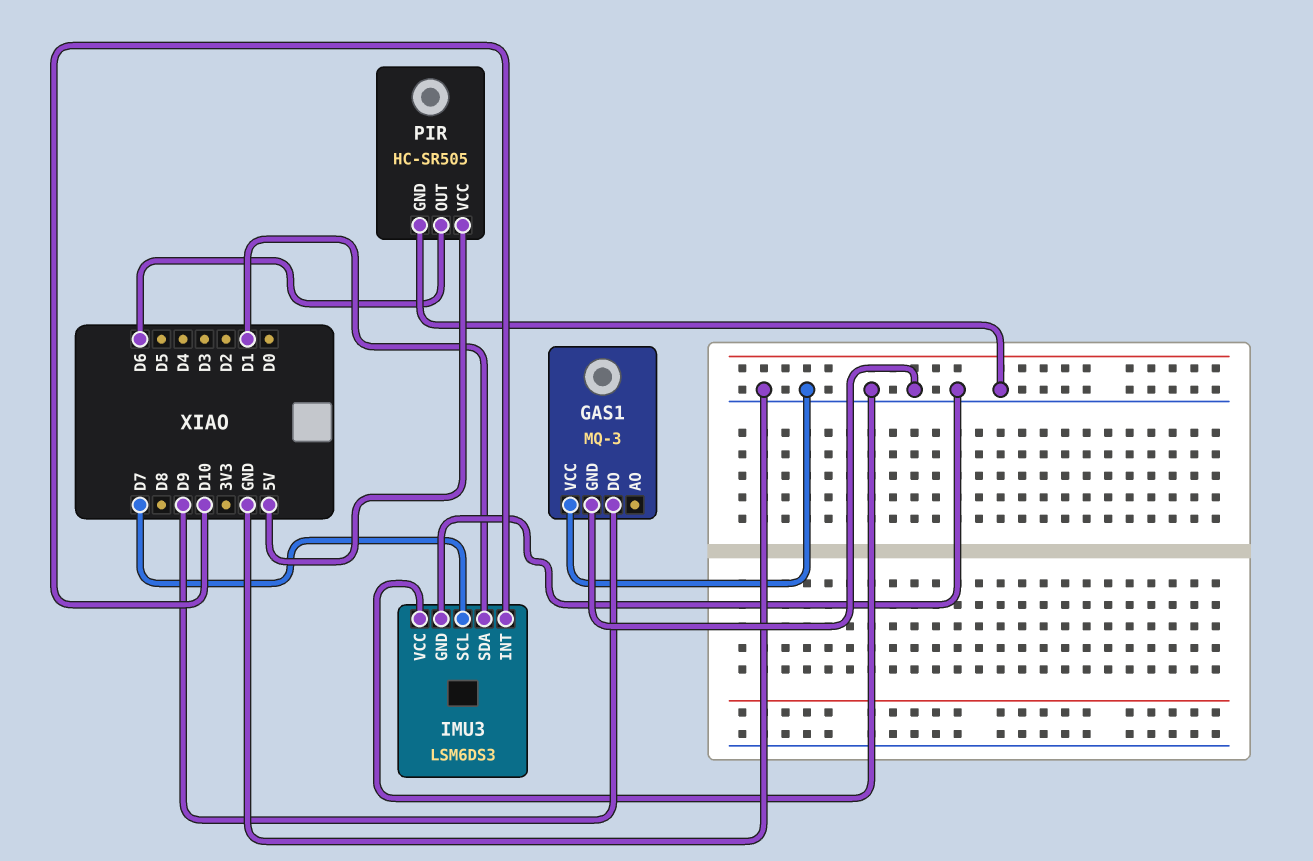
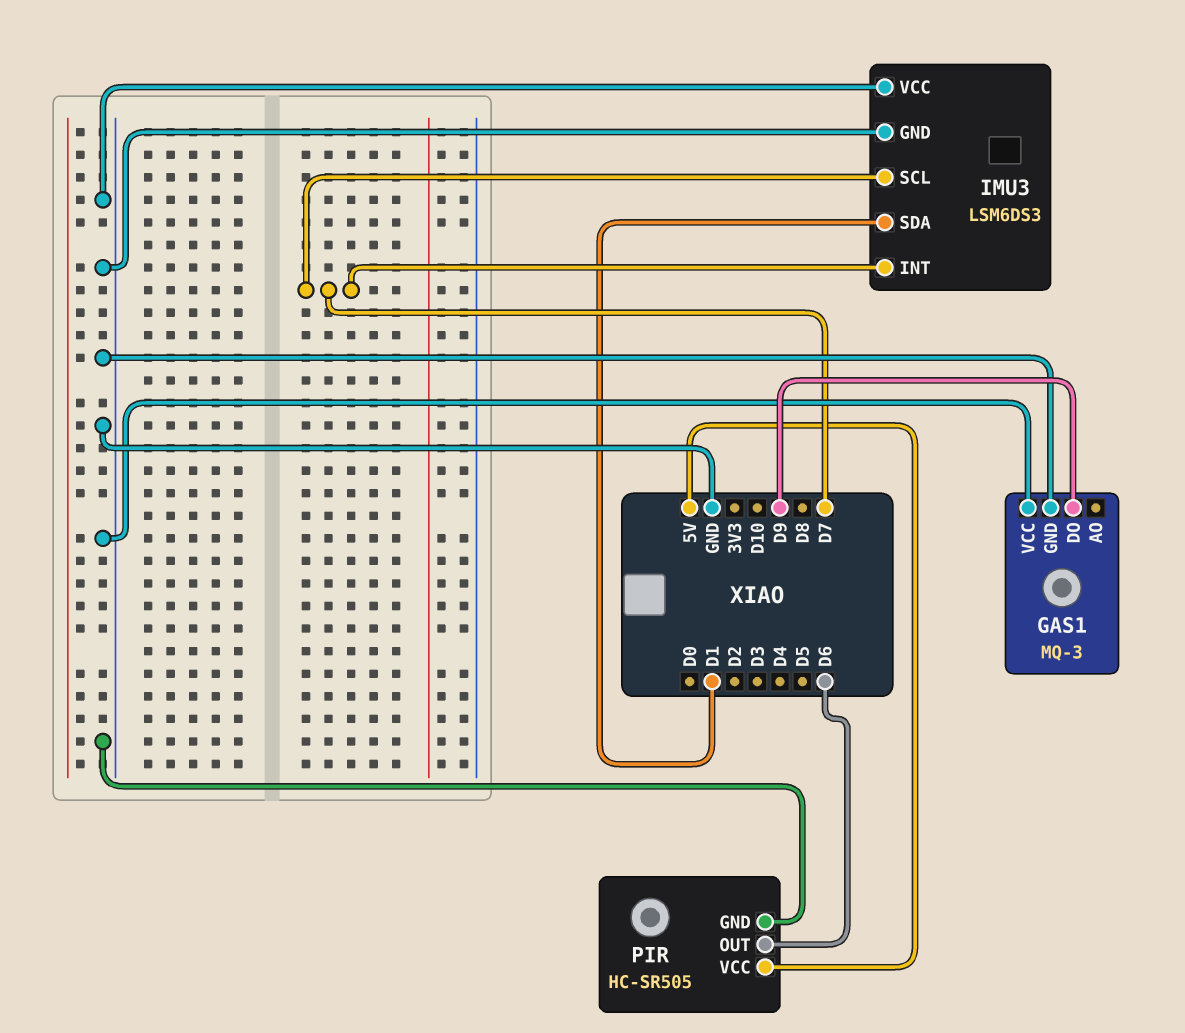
IMU3 pin INT: D10 -> D7

